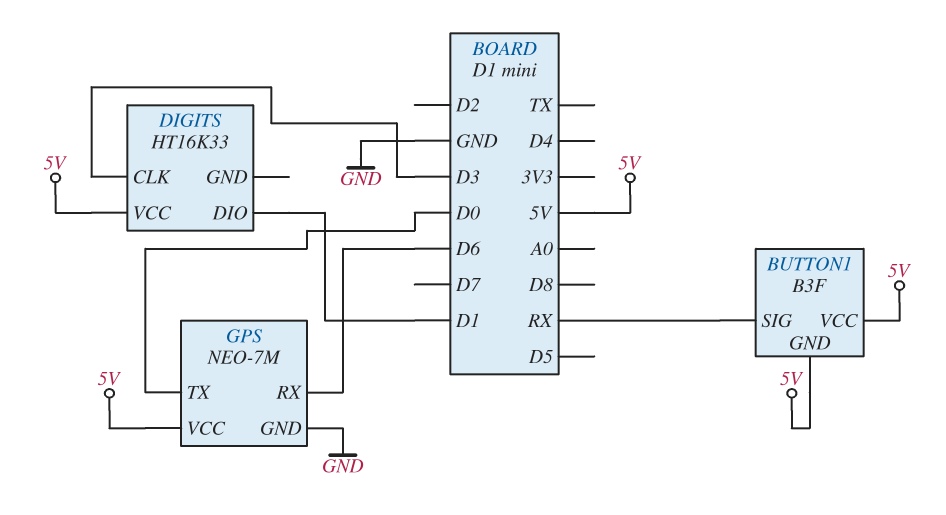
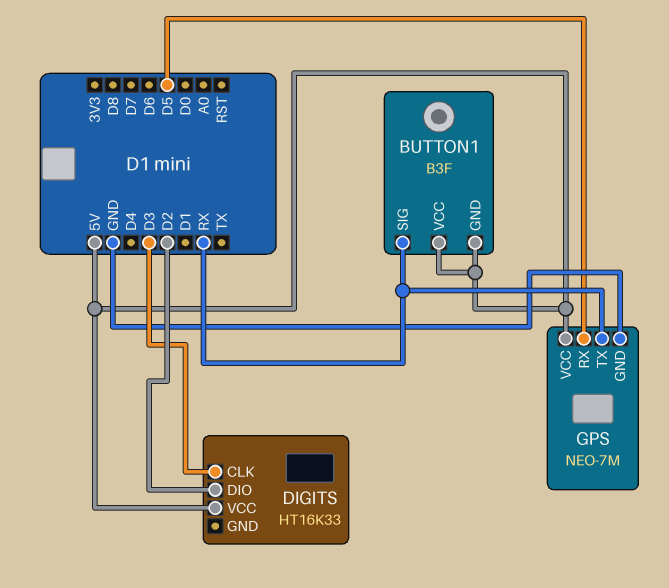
DIGITS pin DIO: D1 -> D2
GPS pin RX: D6 -> D5
GPS pin TX: D0 -> RX

